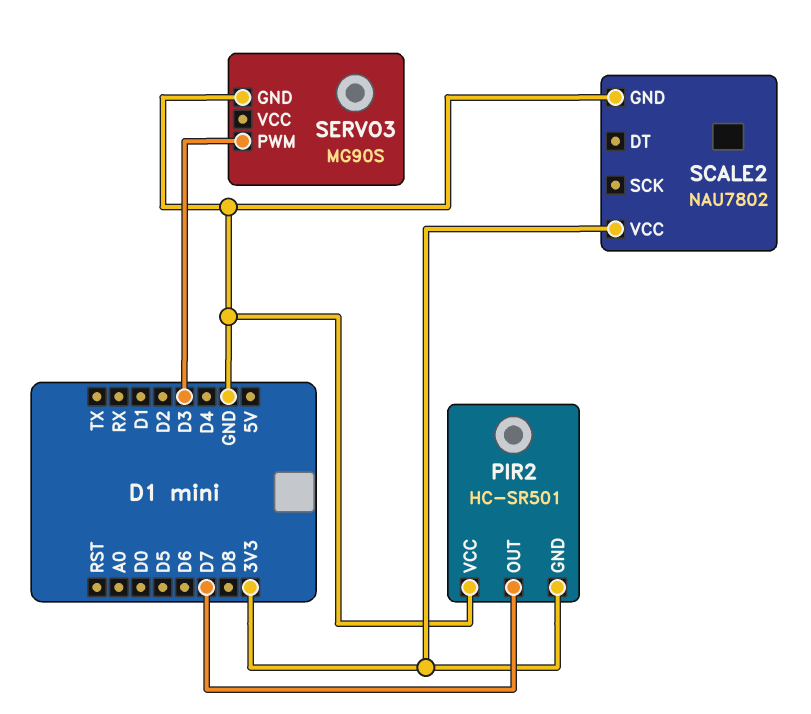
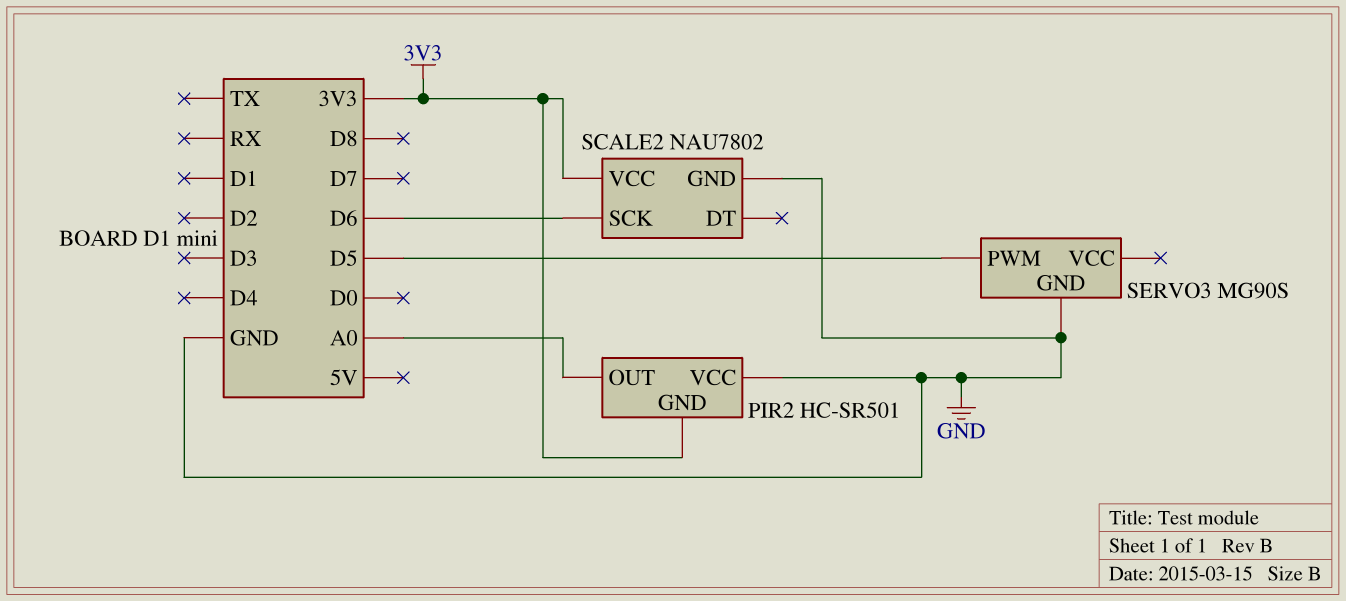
PIR2 pin OUT: D7 -> A0
SCALE2 pin SCK: none -> D6
SERVO3 pin PWM: D3 -> D5

